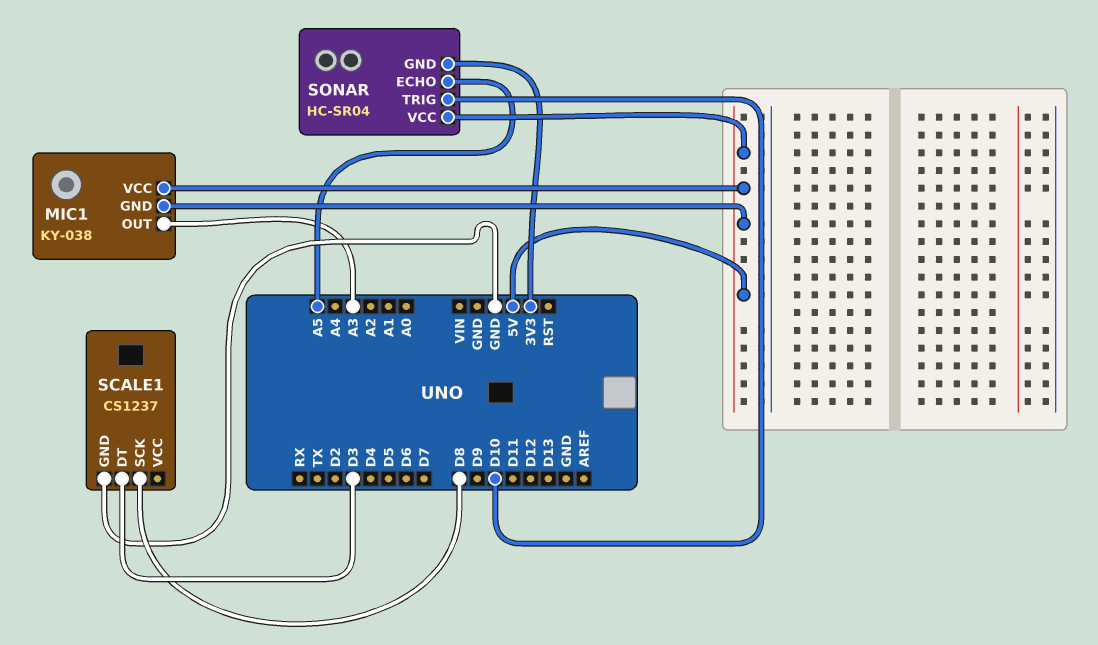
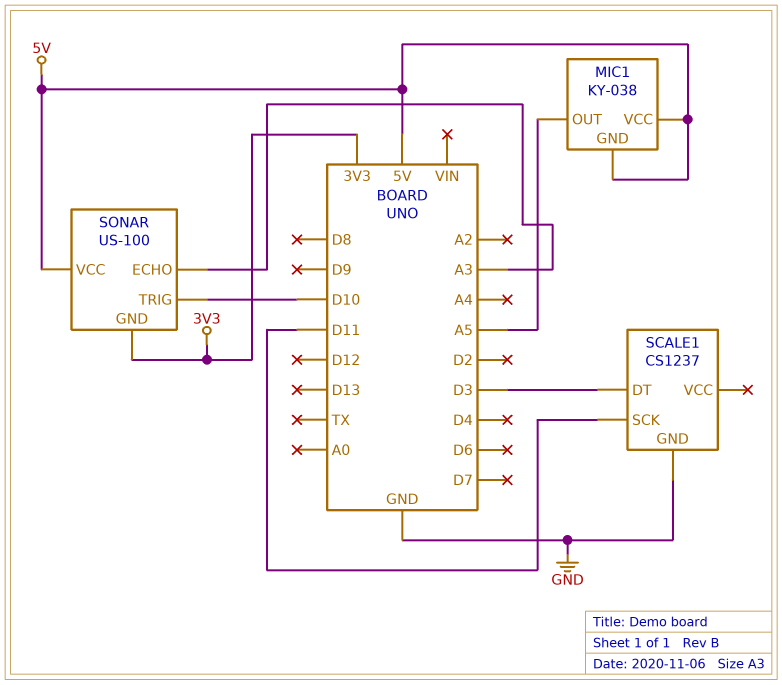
MIC1 pin OUT: A3 -> A5
SCALE1 pin SCK: D8 -> D11
SONAR: HC-SR04 -> US-100
SONAR pin ECHO: A5 -> A3

